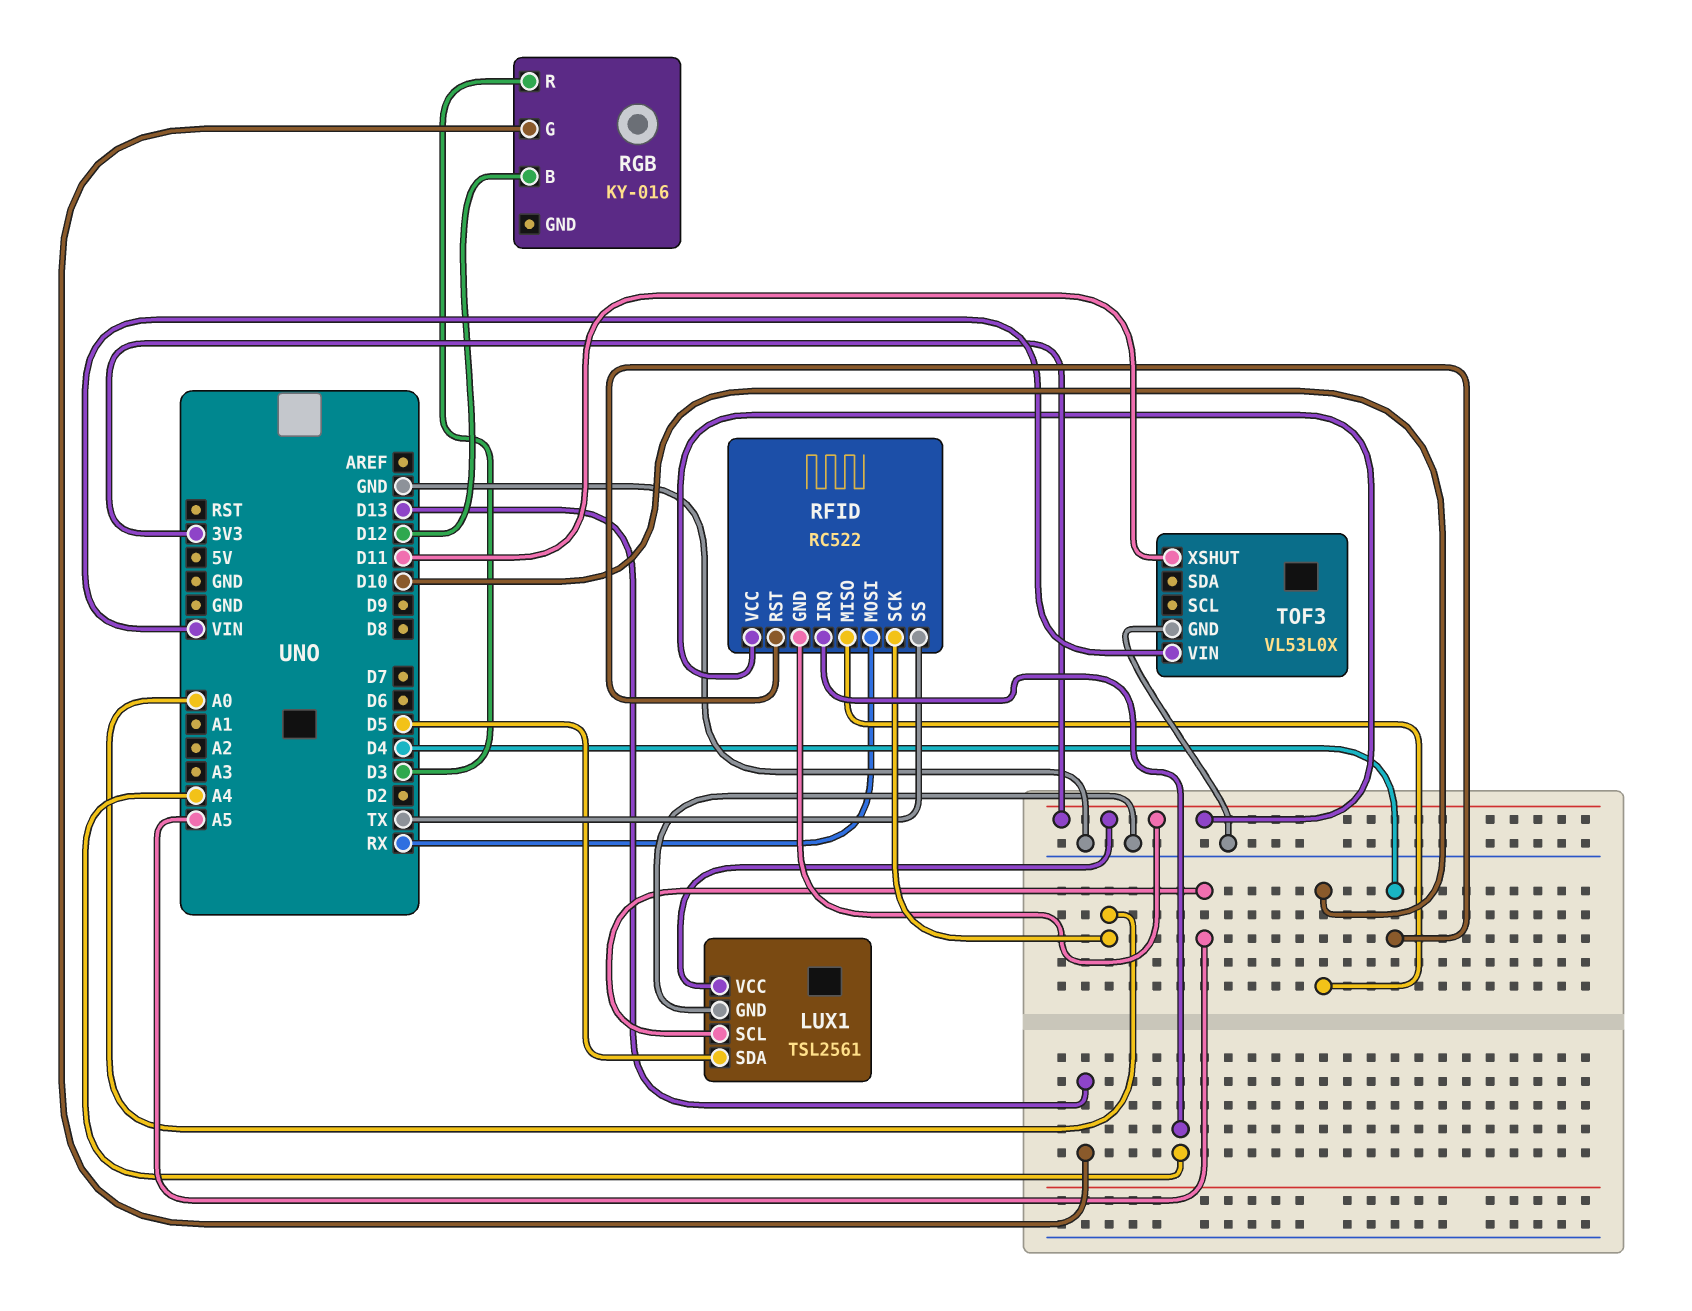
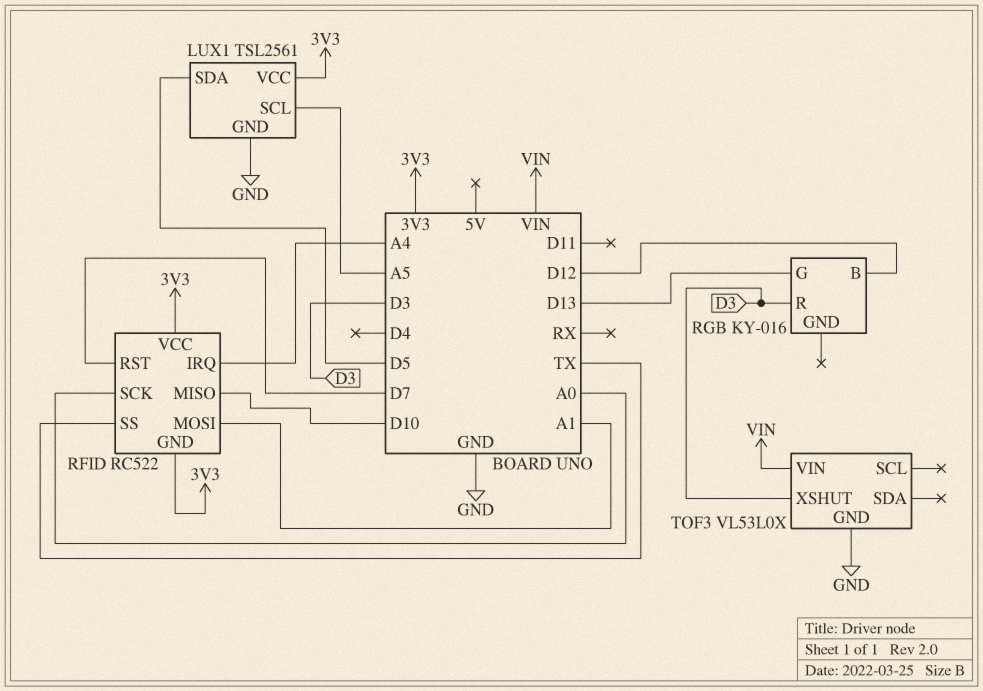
RFID pin MOSI: RX -> A1
RFID pin RST: D4 -> D7
TOF3 pin XSHUT: D11 -> D3

